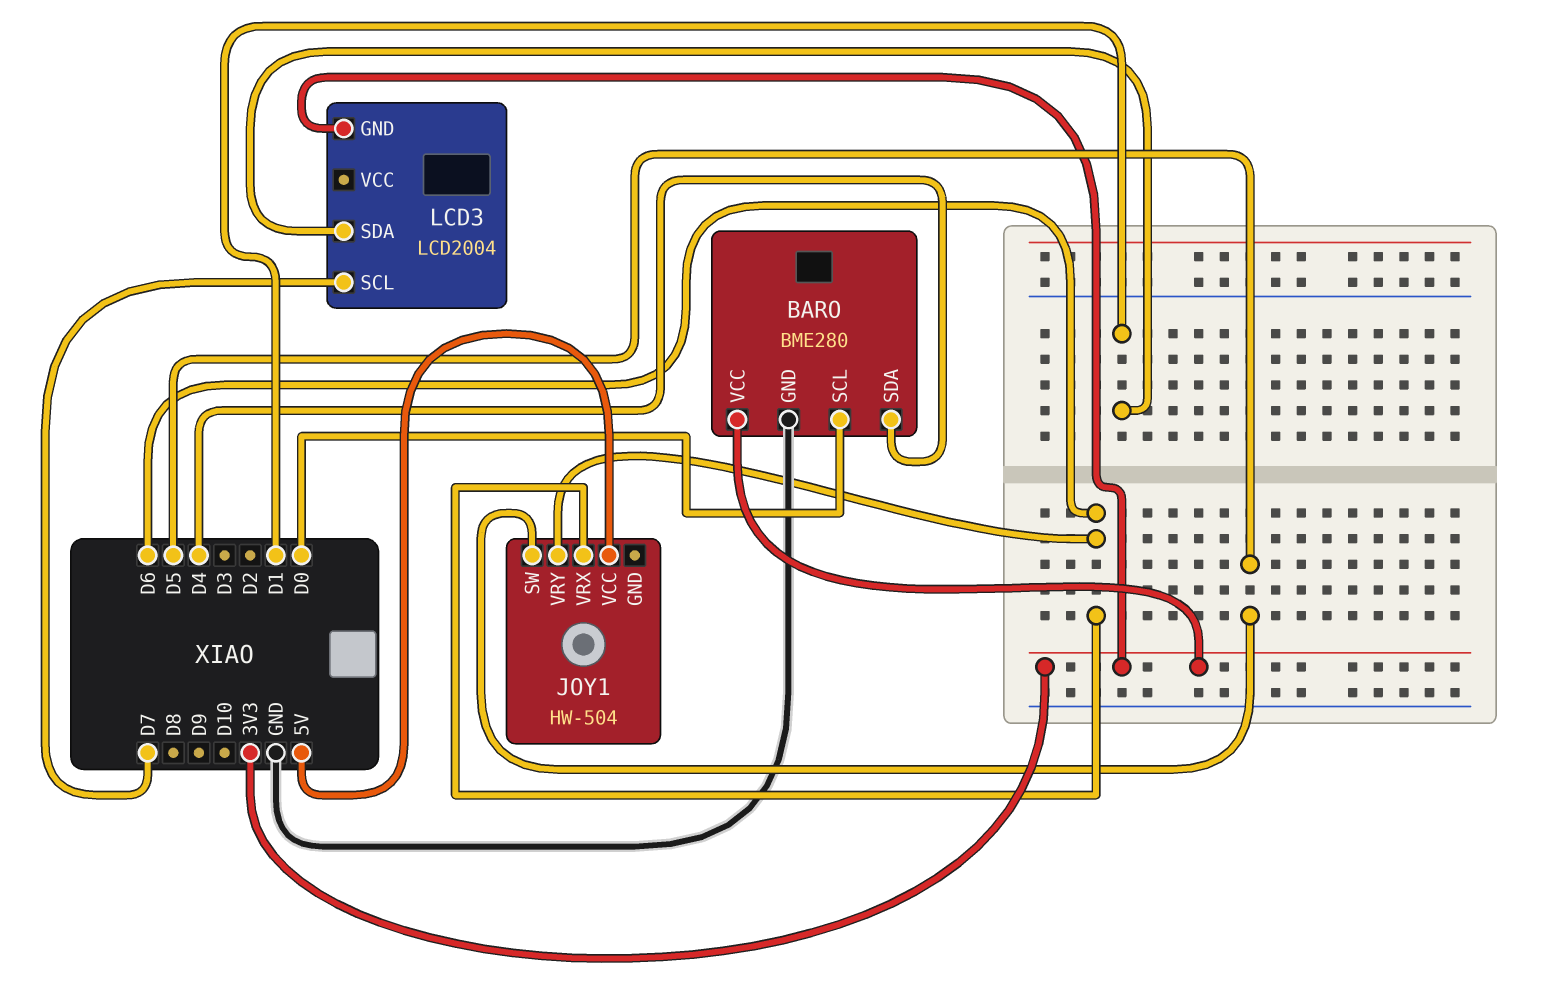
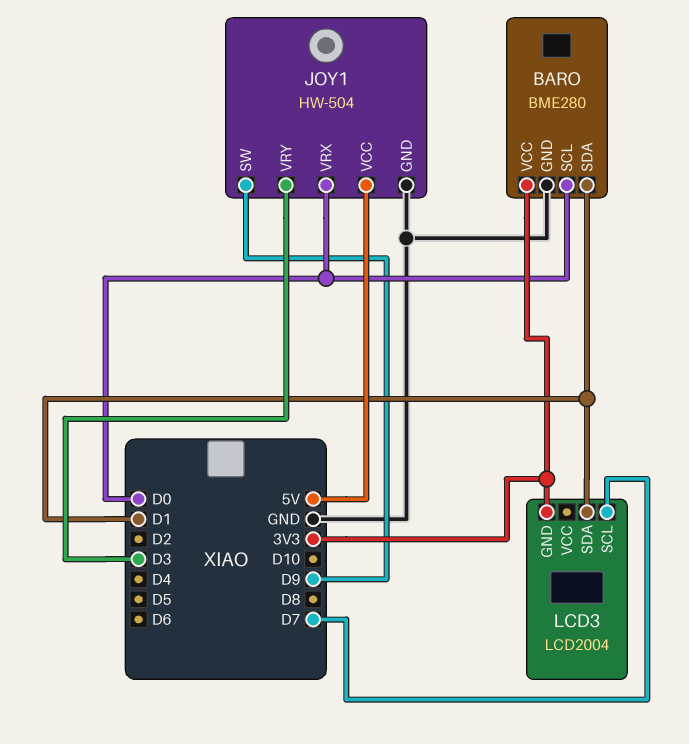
BARO pin SDA: D4 -> D1
JOY1 pin GND: none -> GND
JOY1 pin SW: D5 -> D9
JOY1 pin VRX: D6 -> D0
JOY1 pin VRY: D6 -> D3

